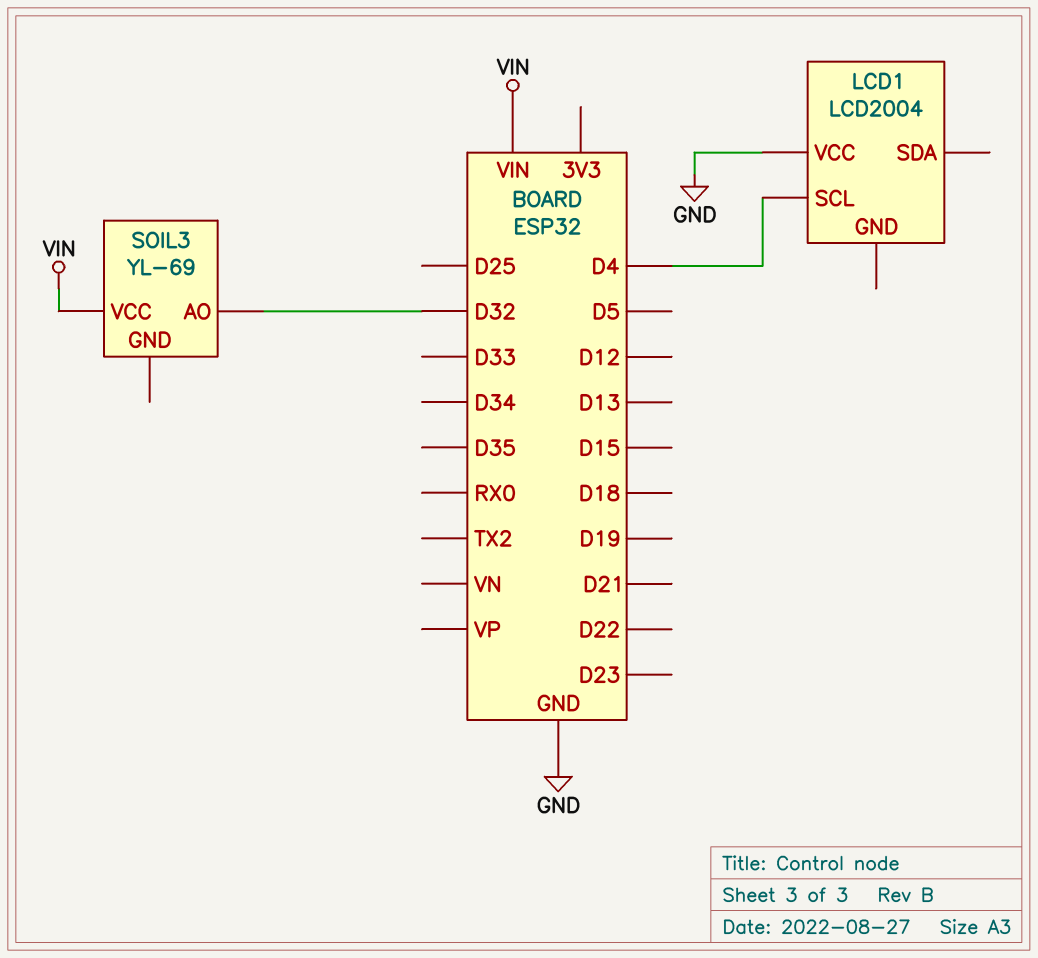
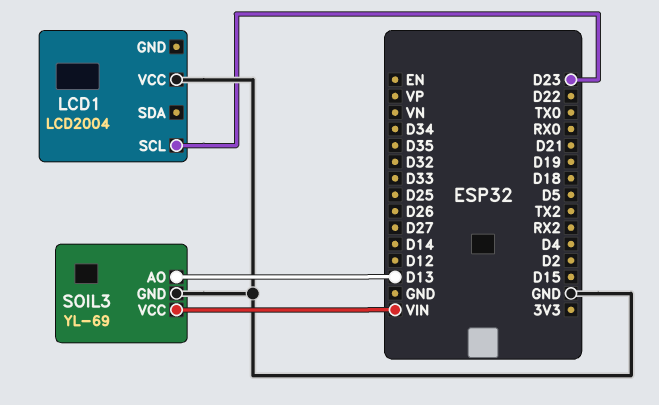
LCD1 pin SCL: D4 -> D23
SOIL3 pin AO: D32 -> D13
SOIL3 pin GND: none -> GND

